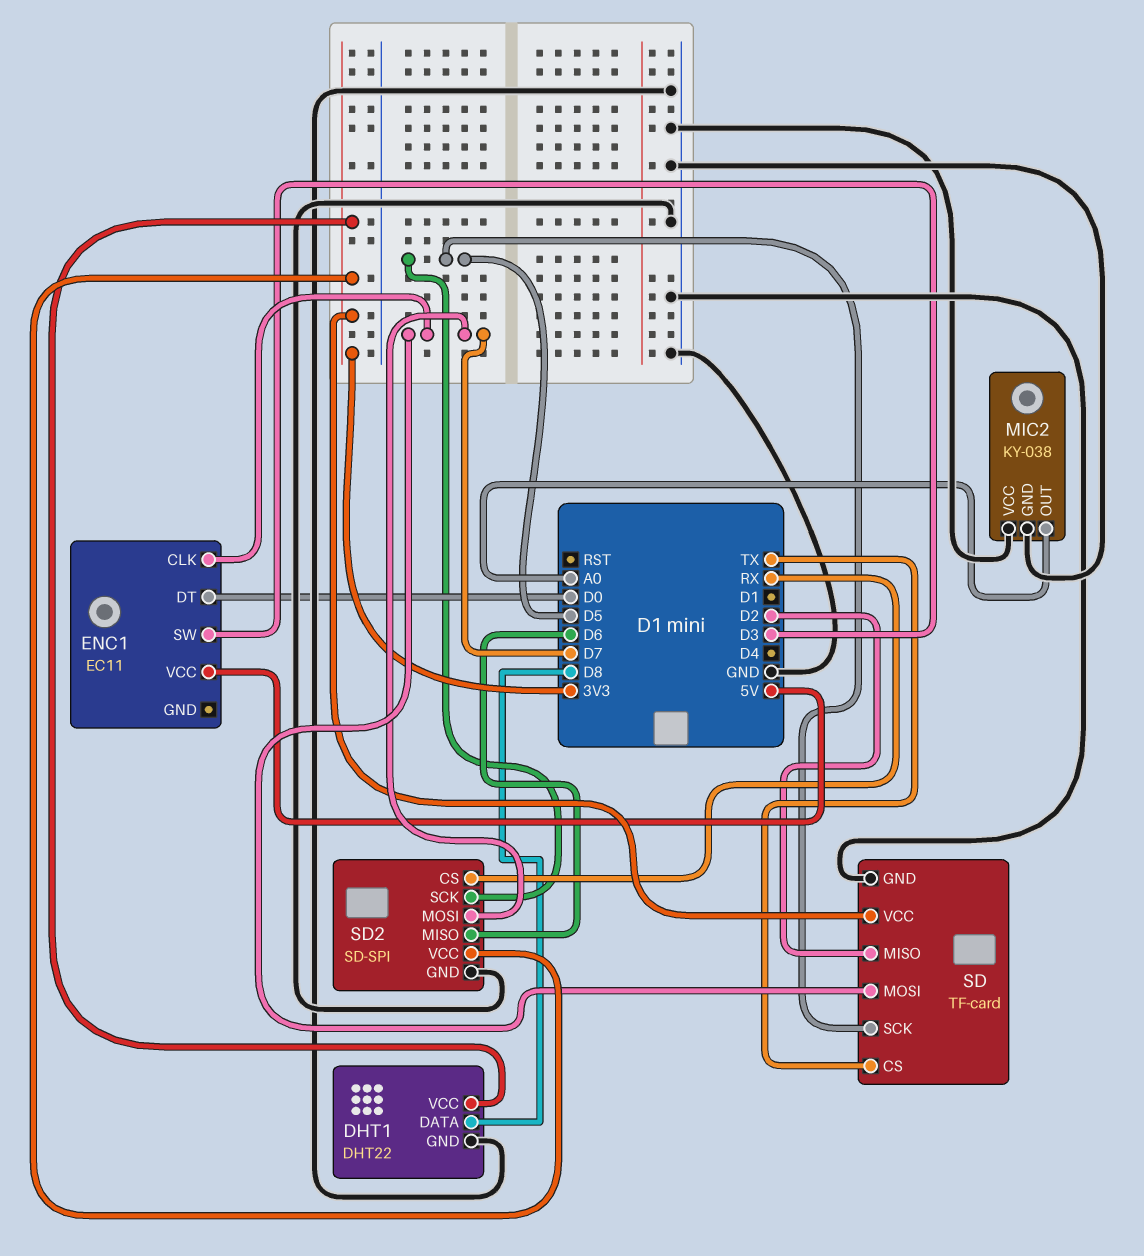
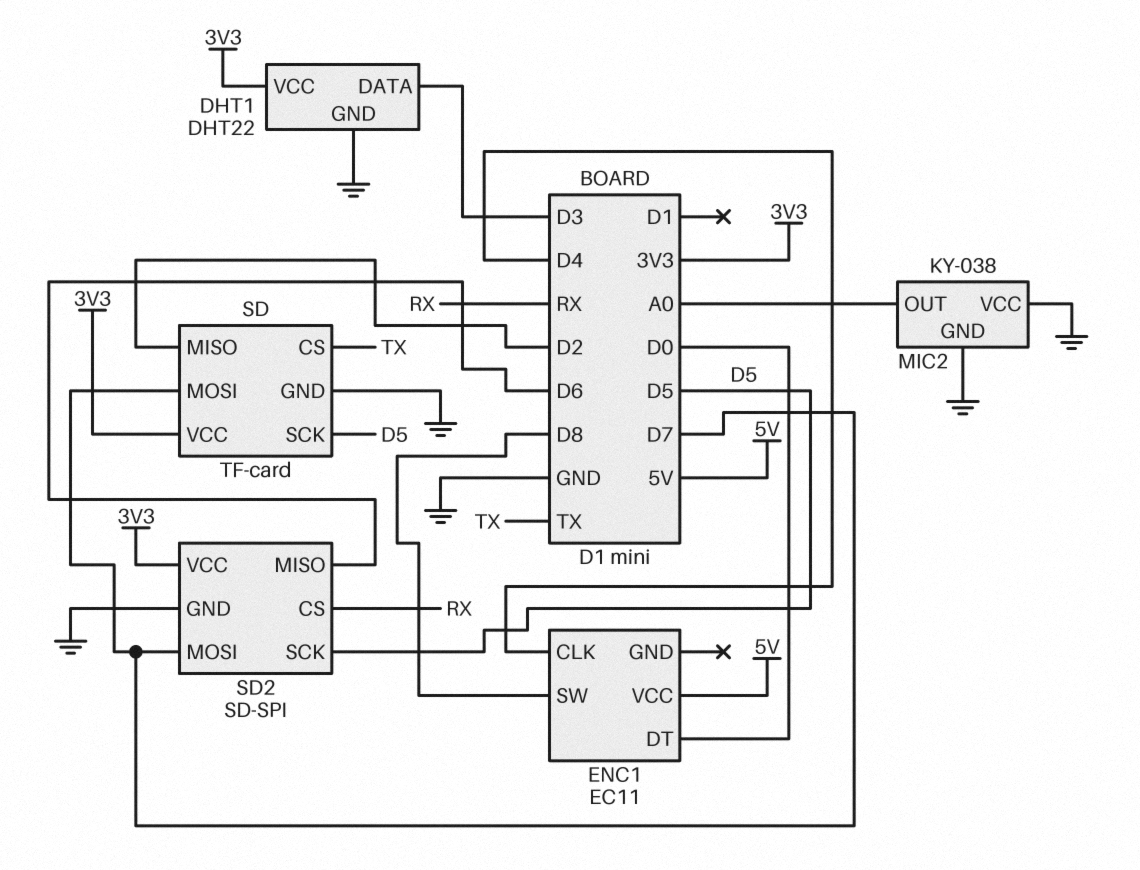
DHT1 pin DATA: D8 -> D3
ENC1 pin CLK: D7 -> D4
ENC1 pin SW: D3 -> D8

